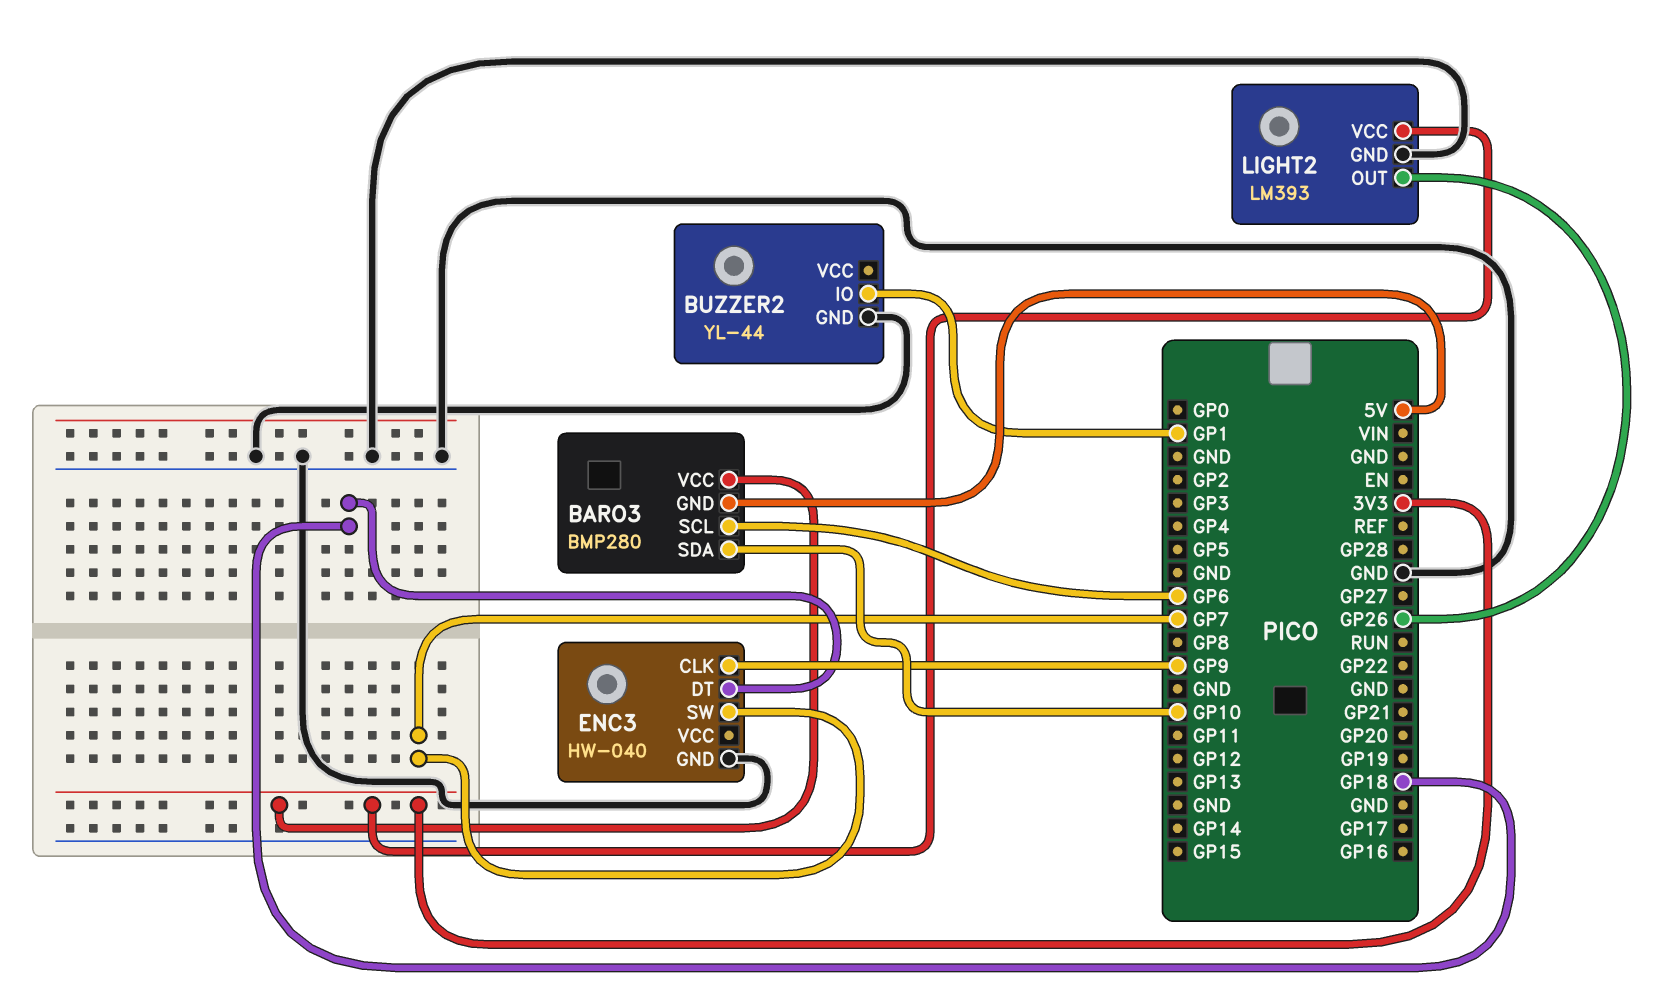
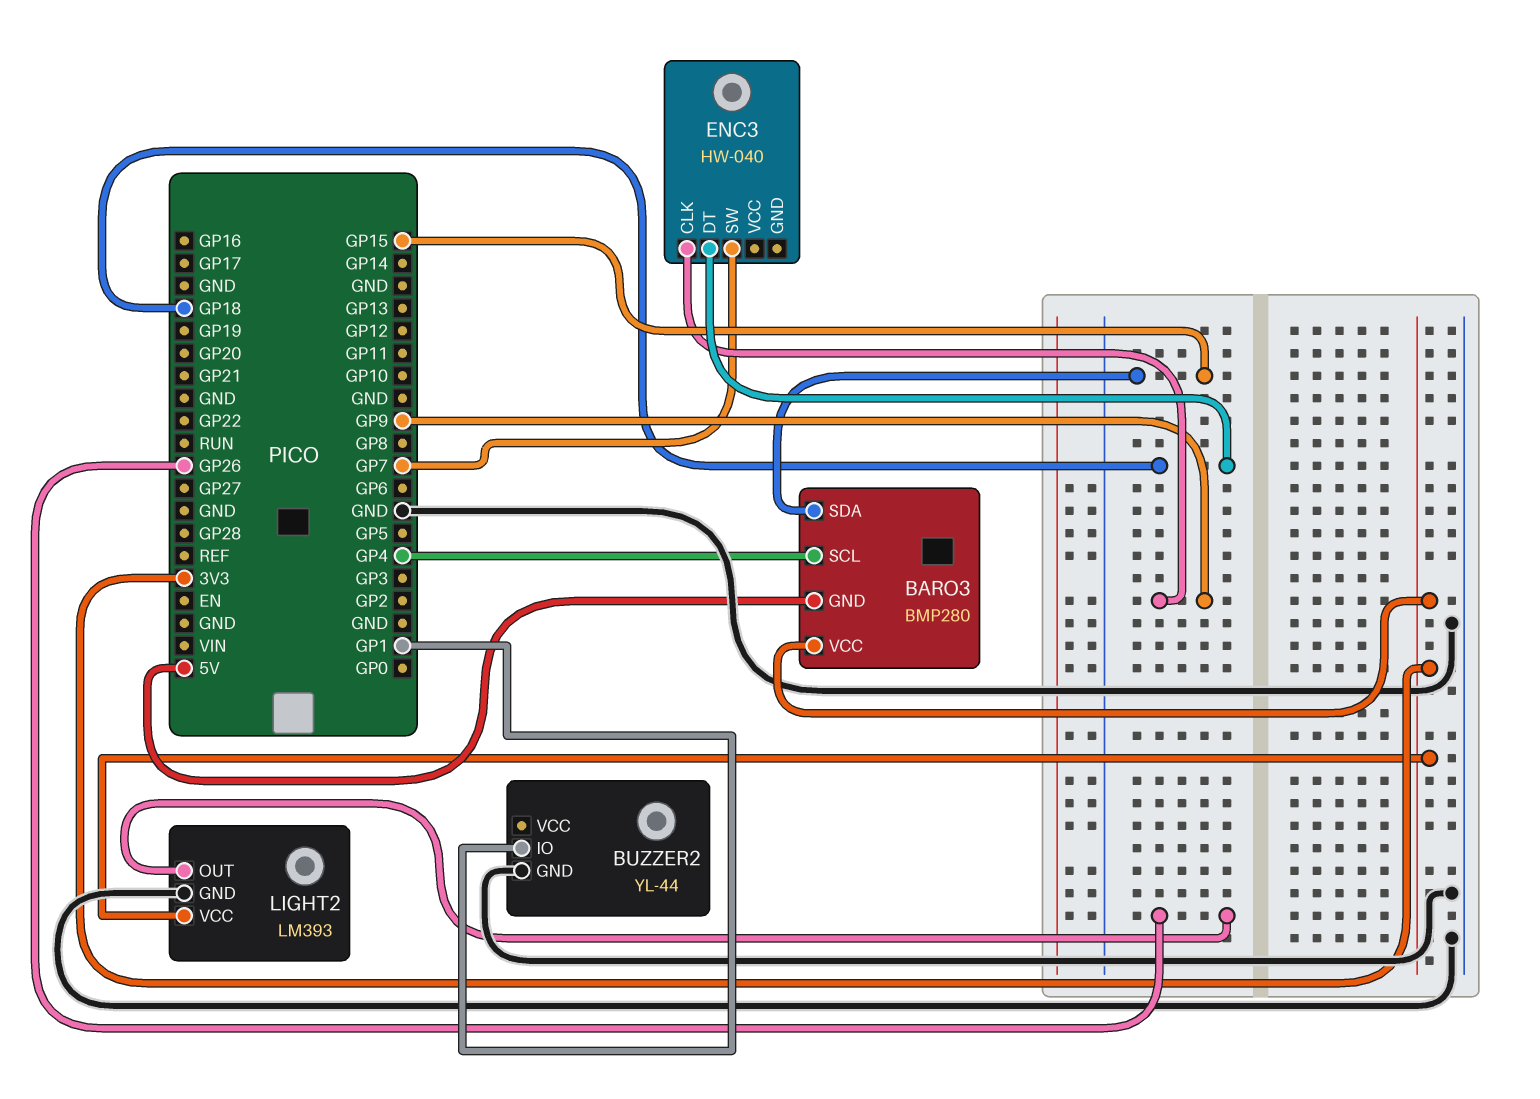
BARO3 pin SCL: GP6 -> GP4
BARO3 pin SDA: GP10 -> GP15
ENC3 pin GND: GND -> none

